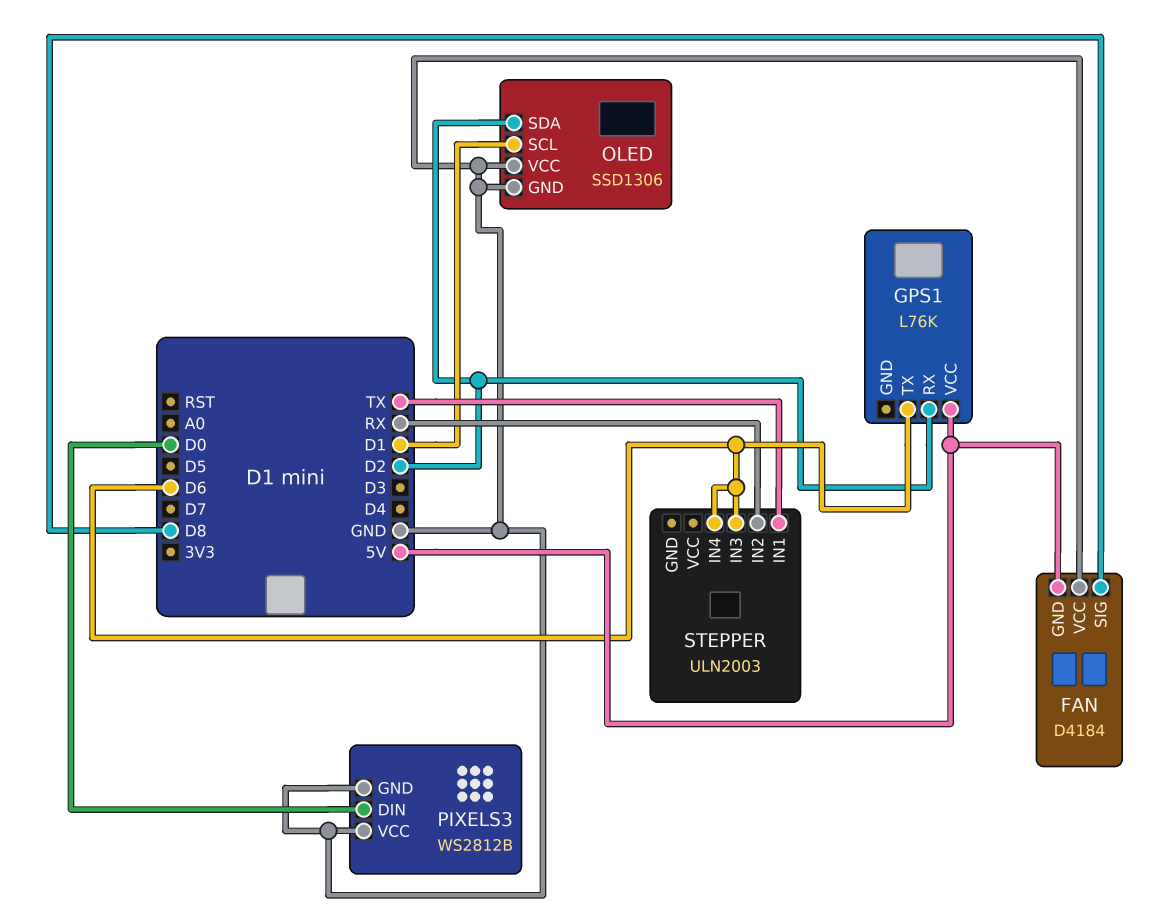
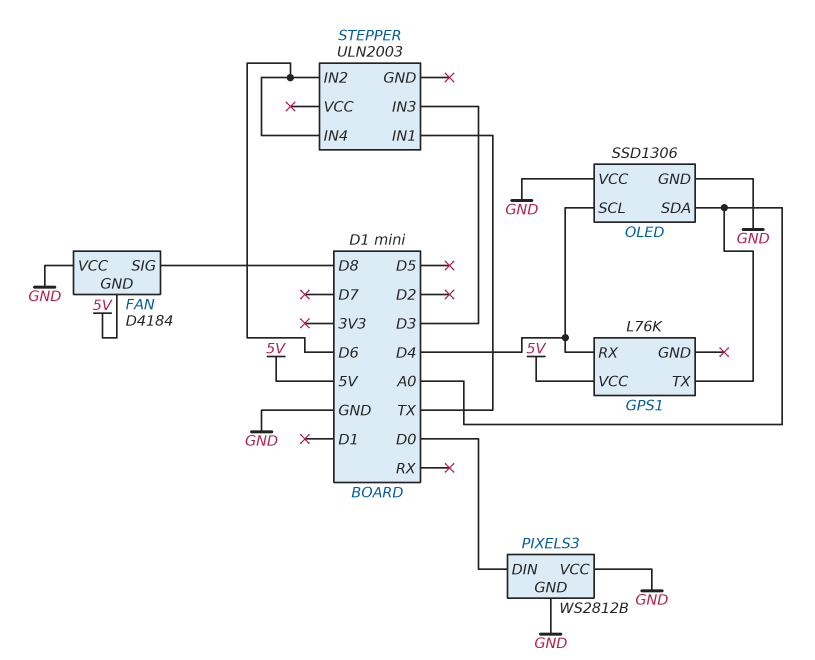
GPS1 pin RX: D2 -> D4
GPS1 pin TX: D6 -> A0
OLED pin SCL: D1 -> D4
OLED pin SDA: D2 -> A0
STEPPER pin IN2: RX -> D6
STEPPER pin IN3: D6 -> D3

